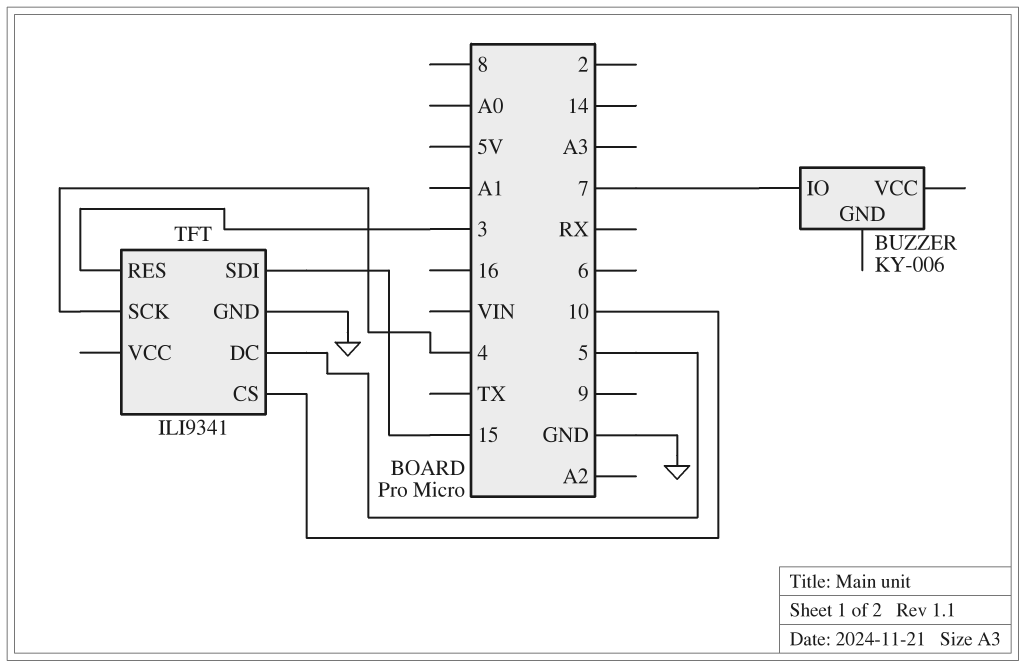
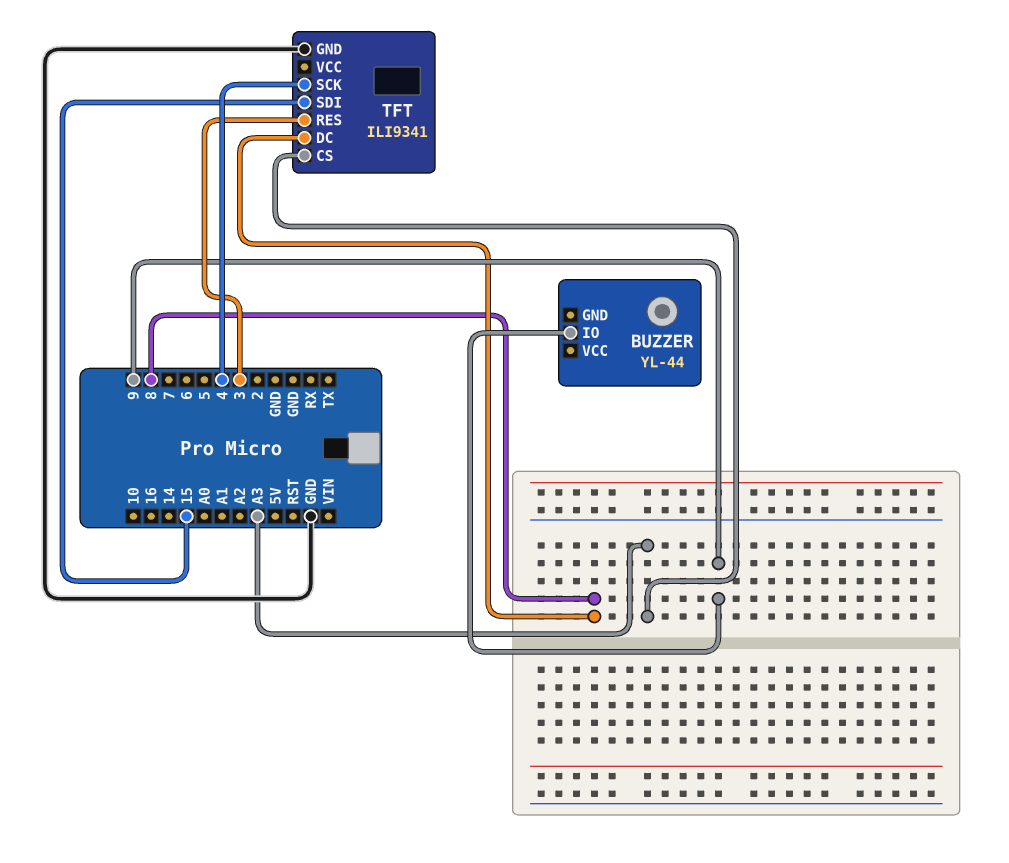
BUZZER: KY-006 -> YL-44
BUZZER pin IO: 7 -> 9
TFT pin CS: 10 -> A3
TFT pin DC: 5 -> 8

